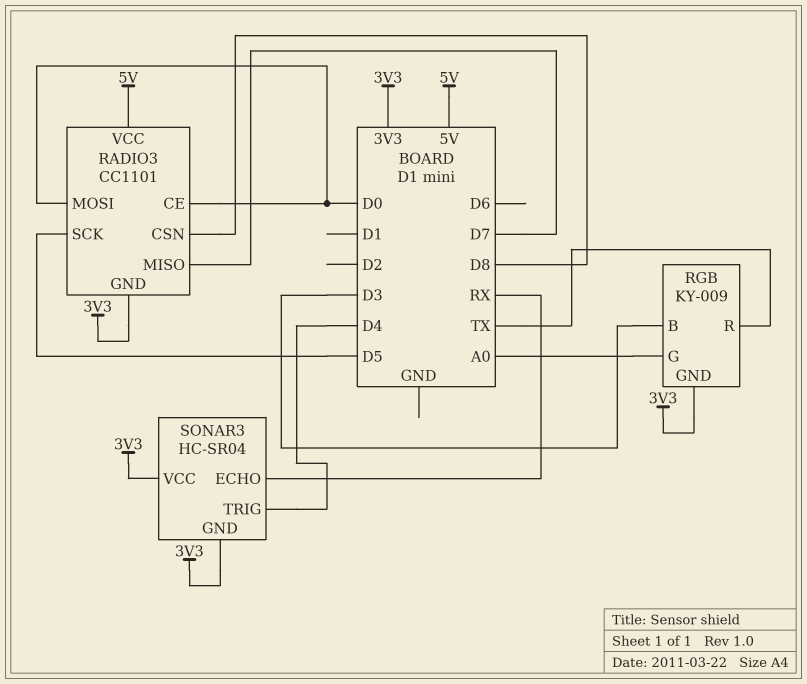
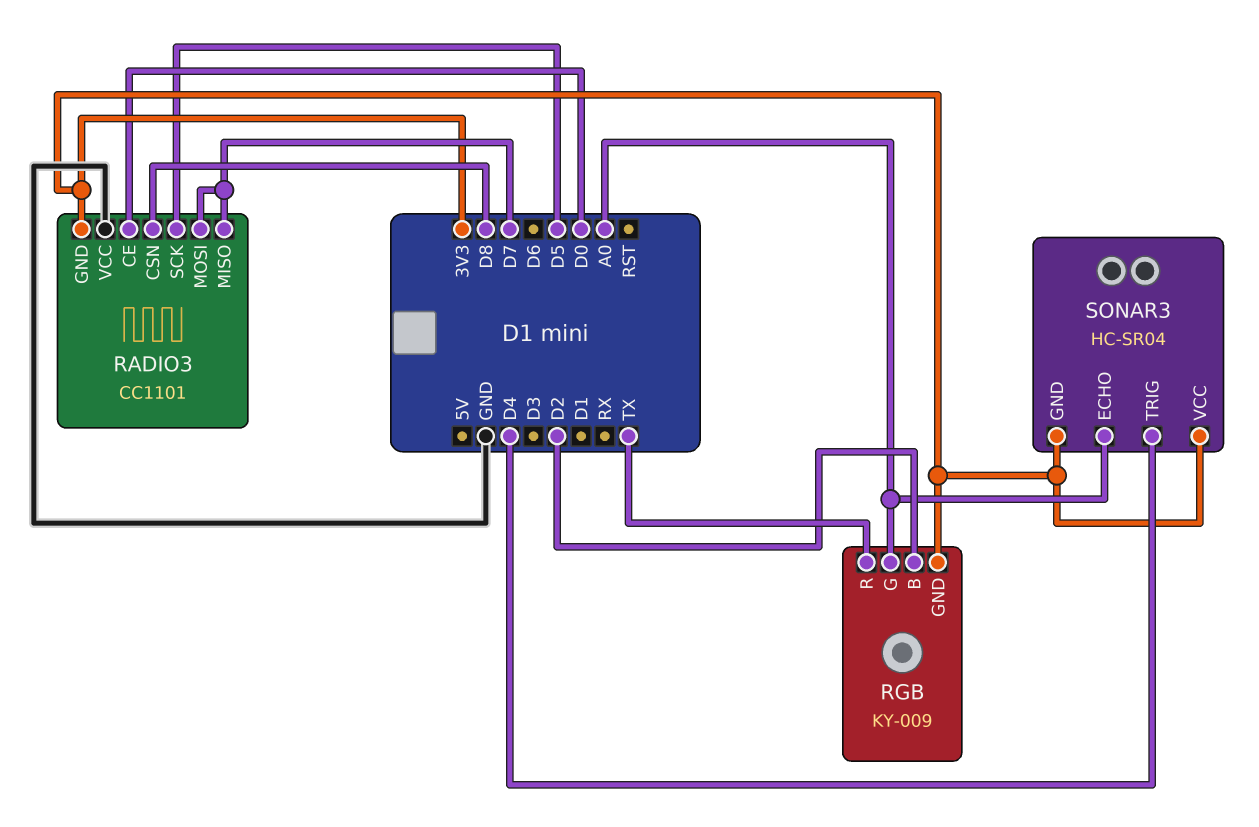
RADIO3 pin MOSI: D0 -> D7
RADIO3 pin VCC: 5V -> GND
RGB pin B: D3 -> D2
SONAR3 pin ECHO: RX -> A0

